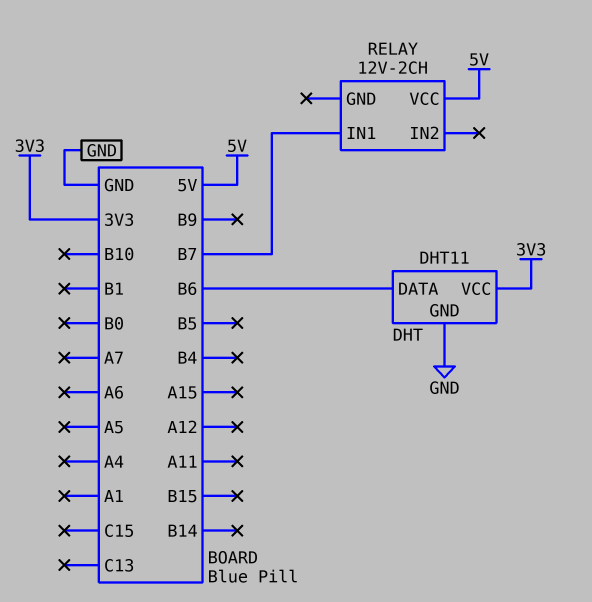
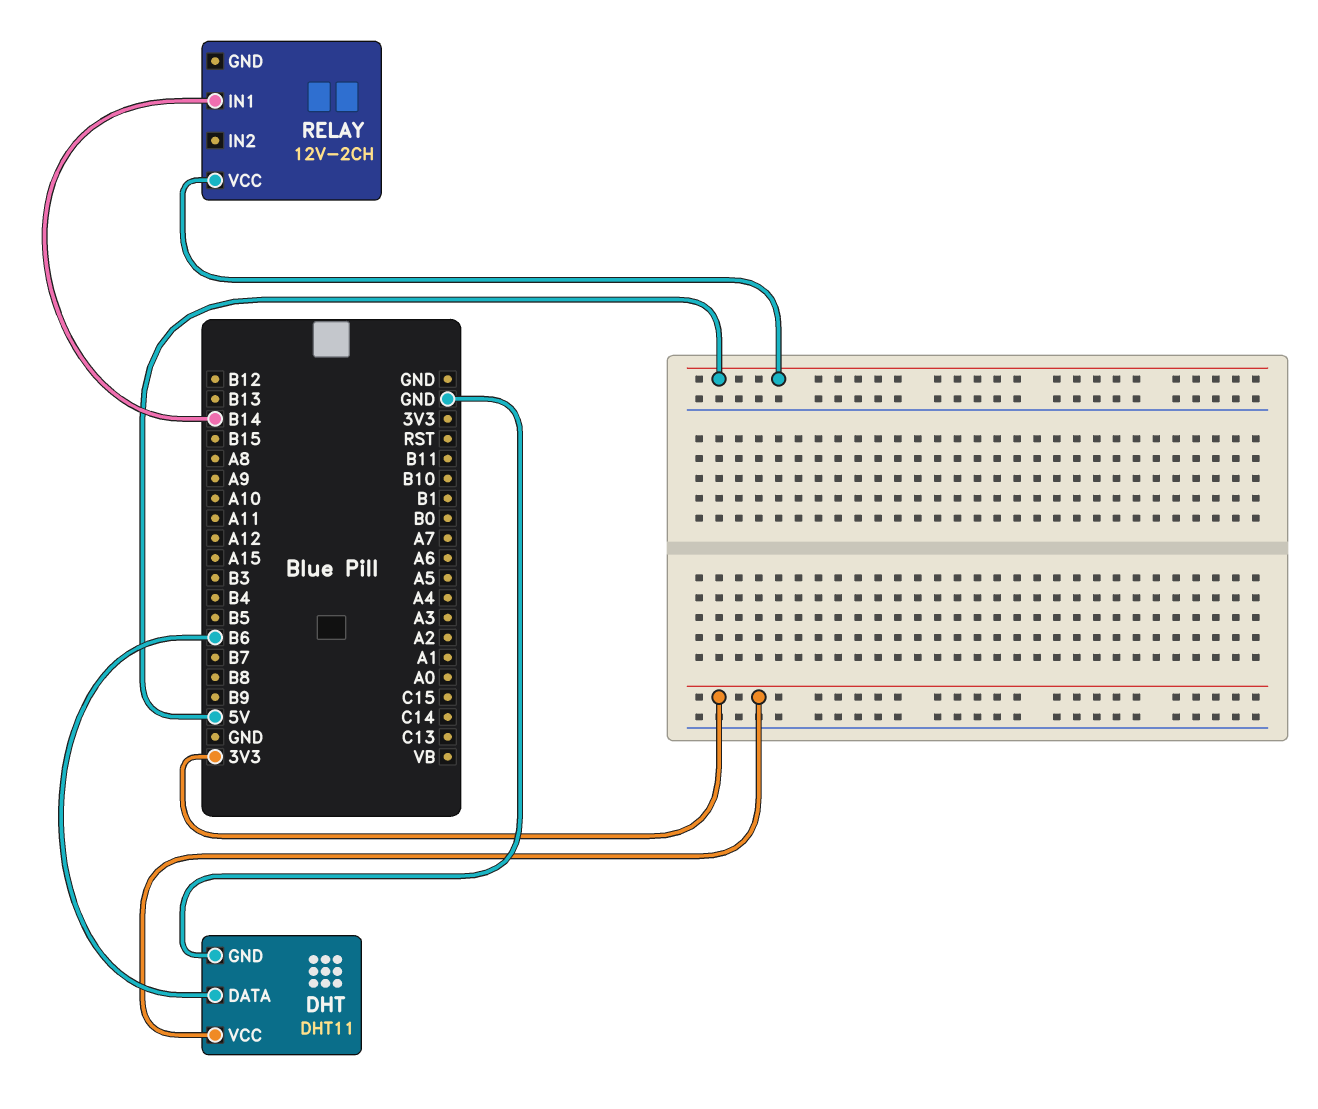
RELAY pin IN1: B7 -> B14

